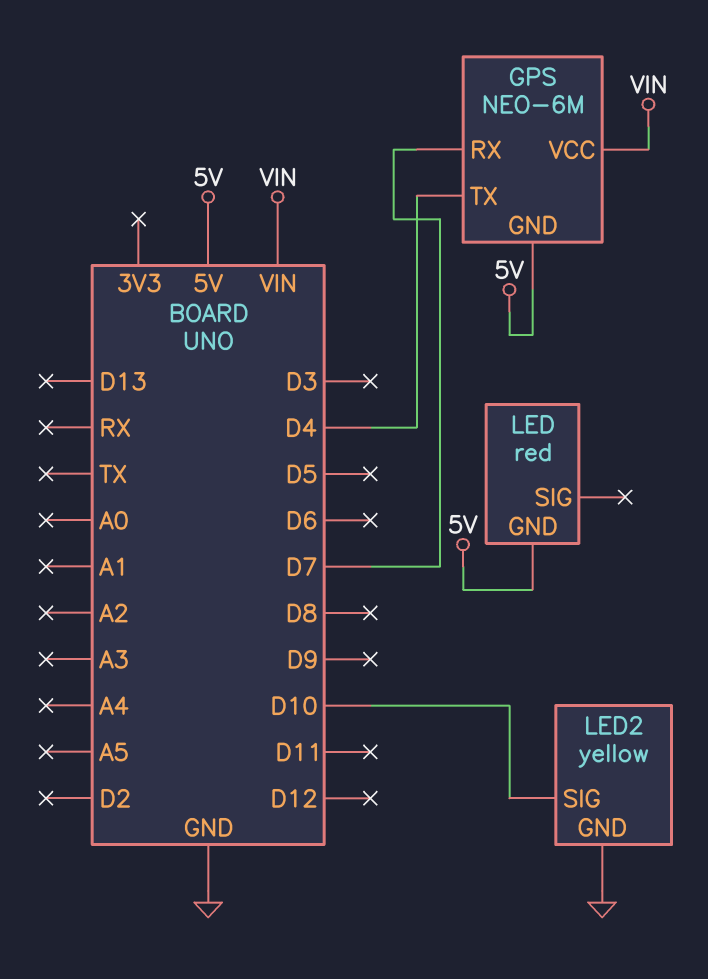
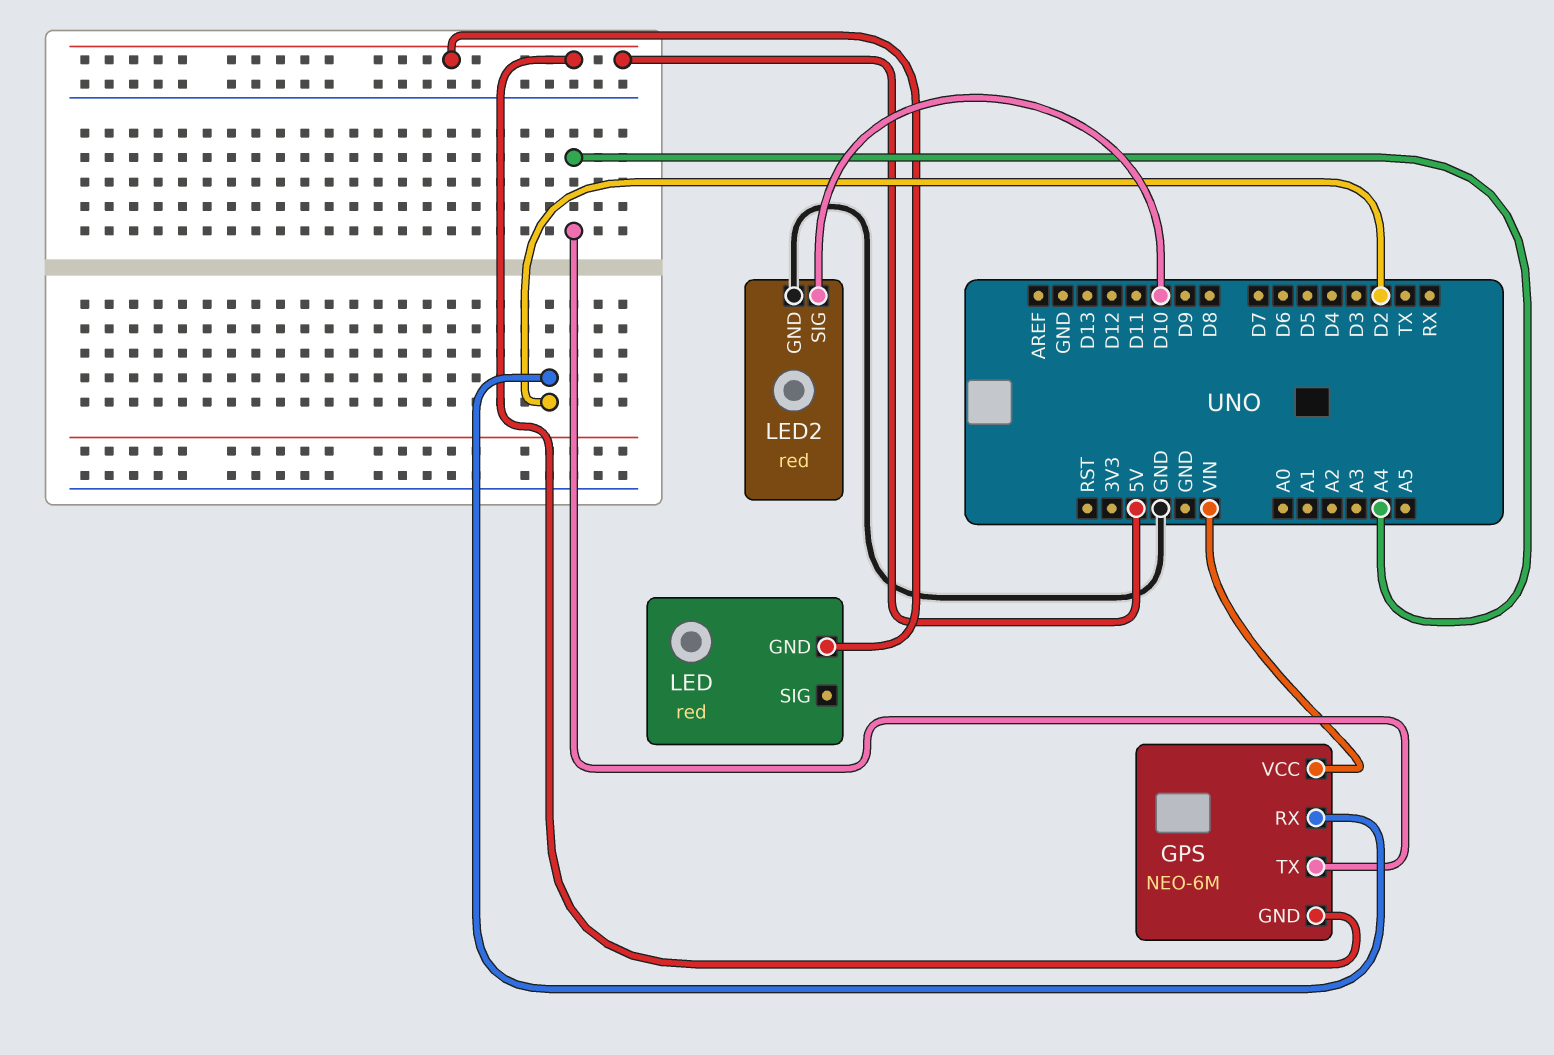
GPS pin RX: D7 -> D2
GPS pin TX: D4 -> A4
LED2: yellow -> red

